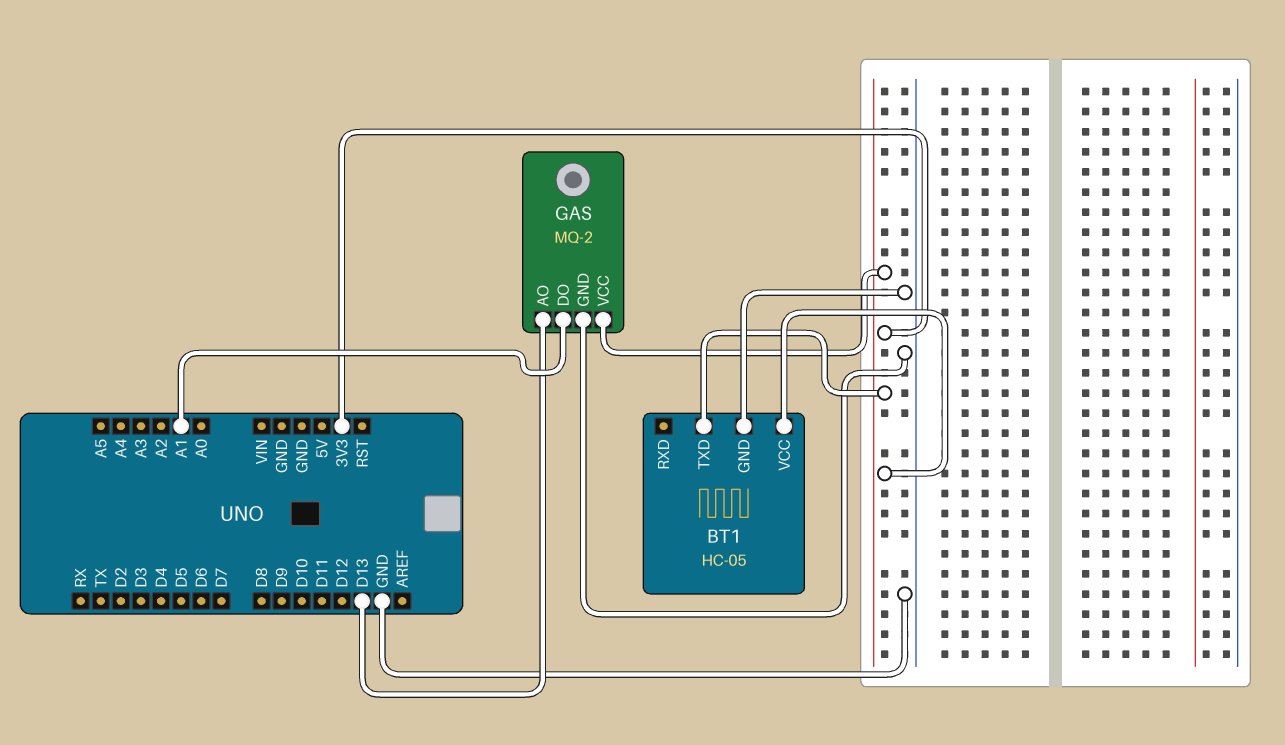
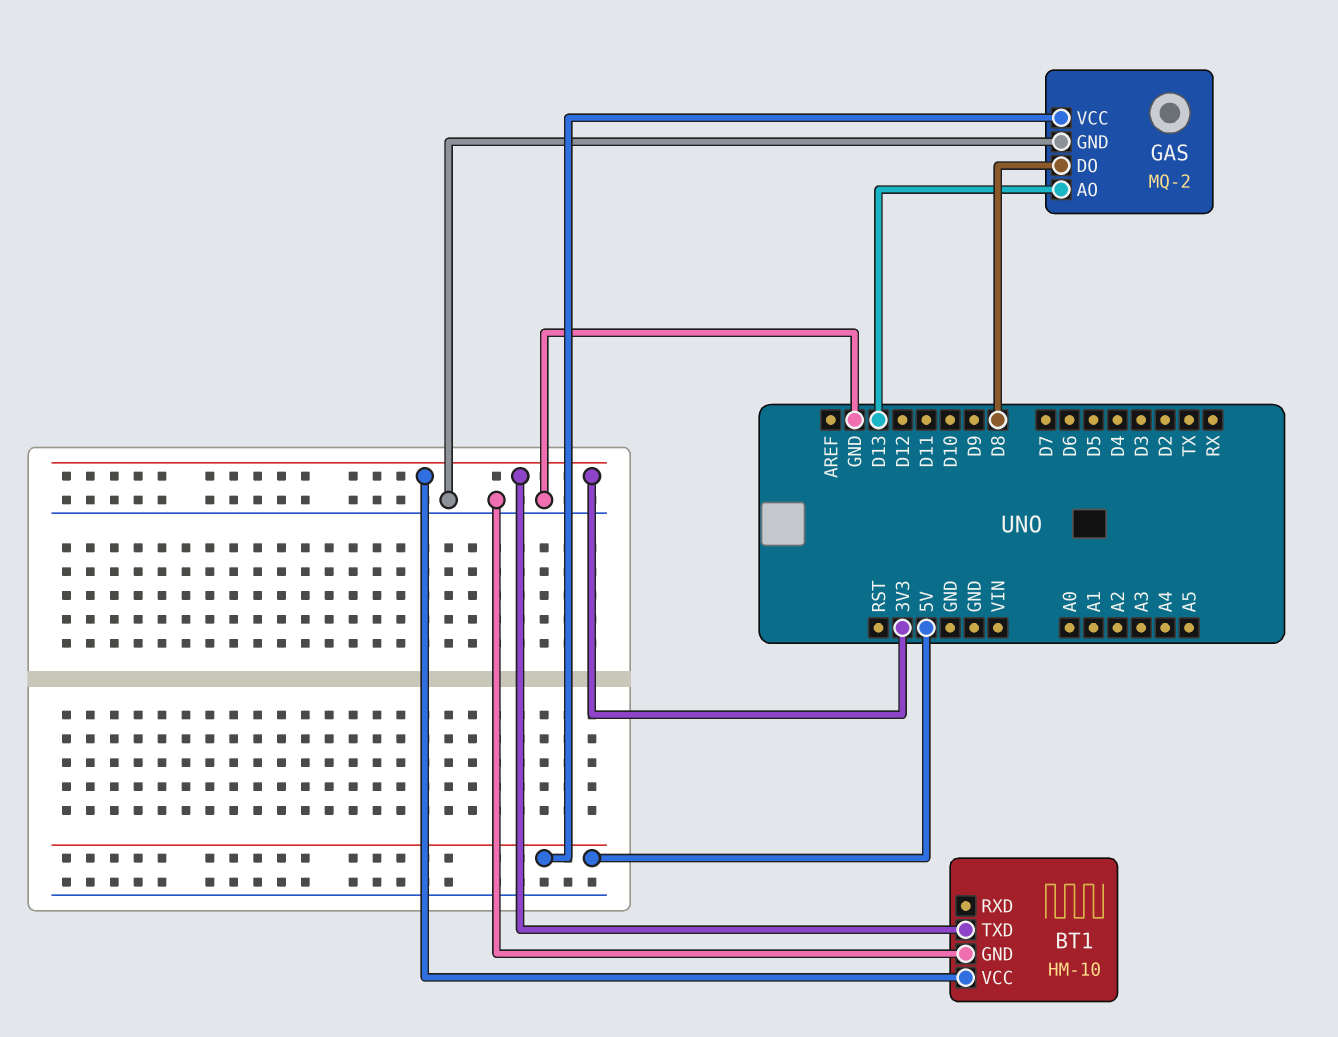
BT1: HC-05 -> HM-10
GAS pin DO: A1 -> D8
GAS pin VCC: 3V3 -> 5V

